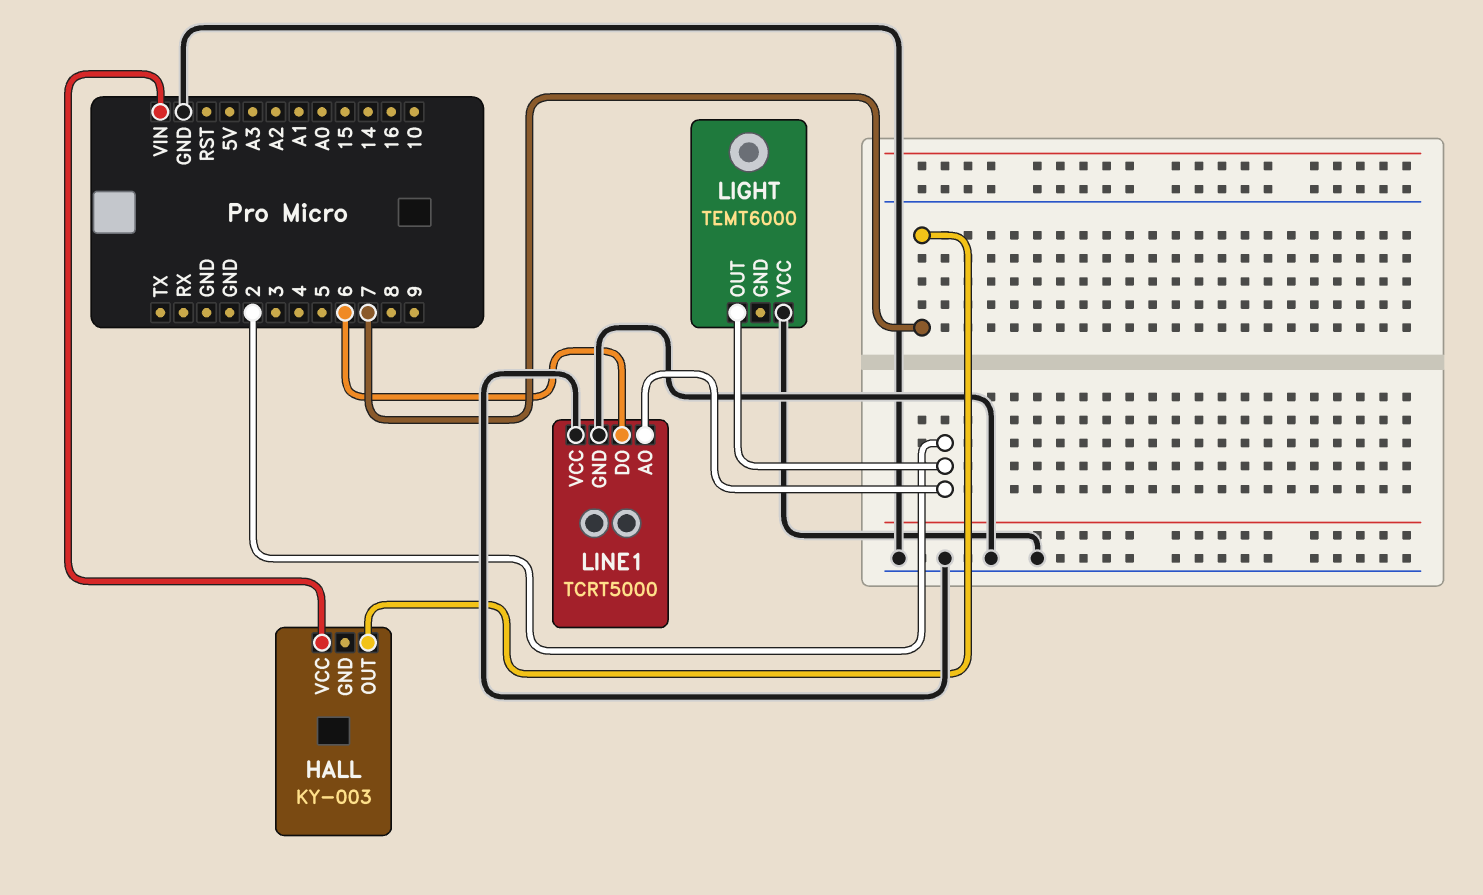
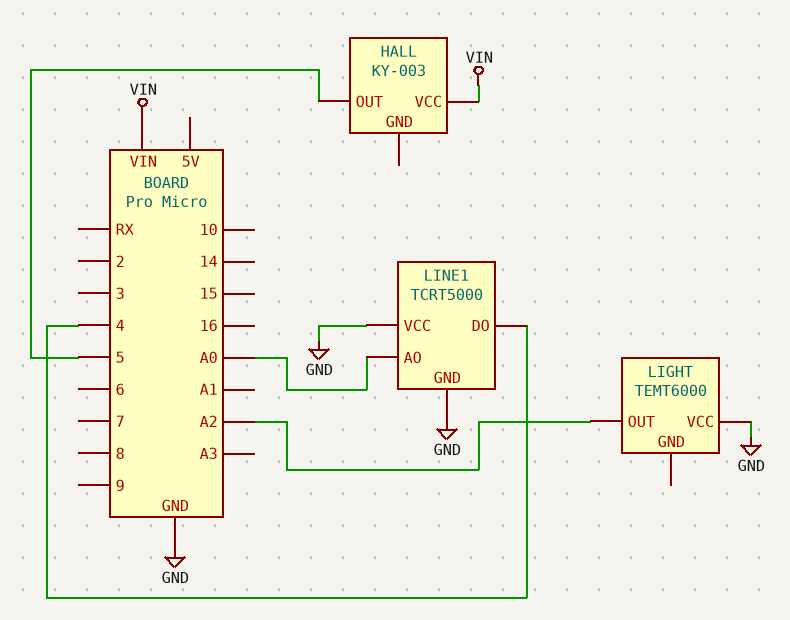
HALL pin OUT: 7 -> 5
LIGHT pin OUT: 2 -> A2
LINE1 pin AO: 2 -> A0
LINE1 pin DO: 6 -> 4

